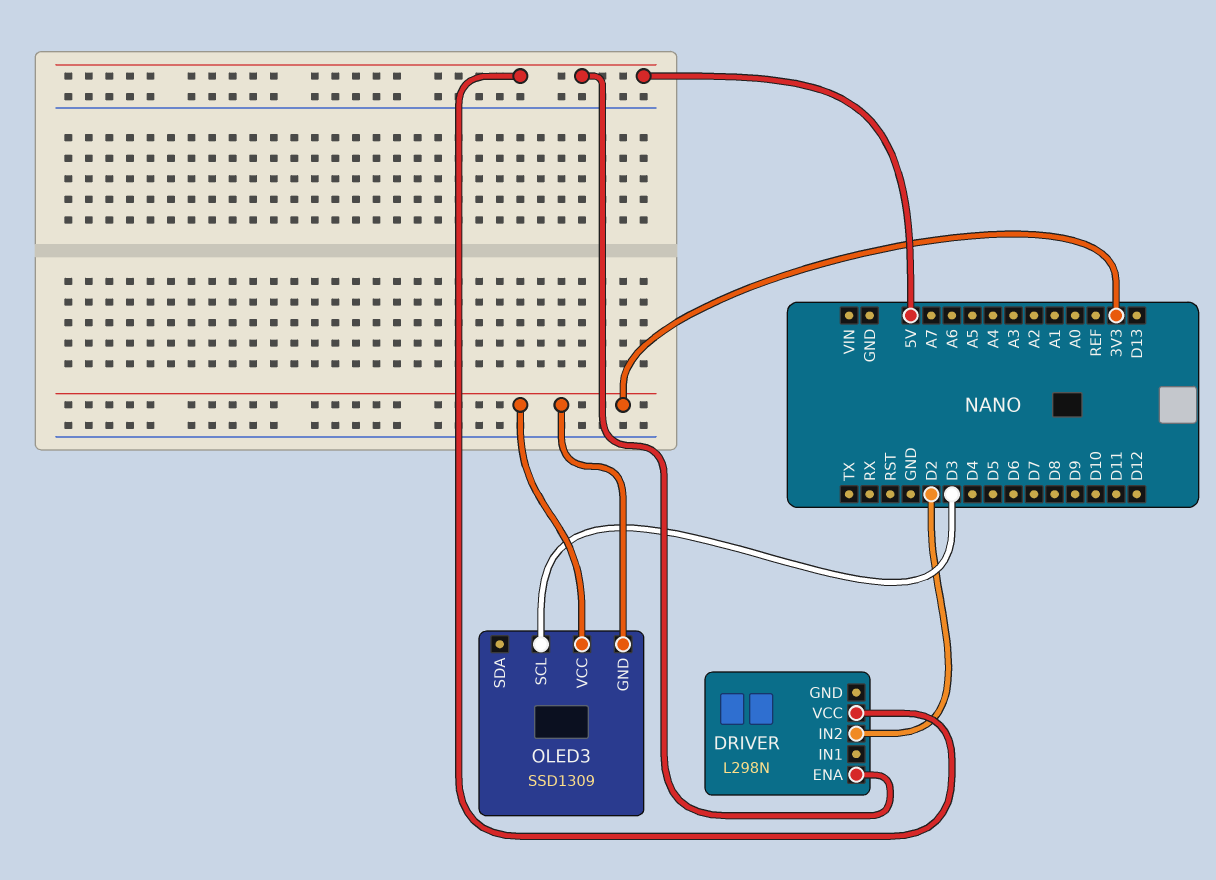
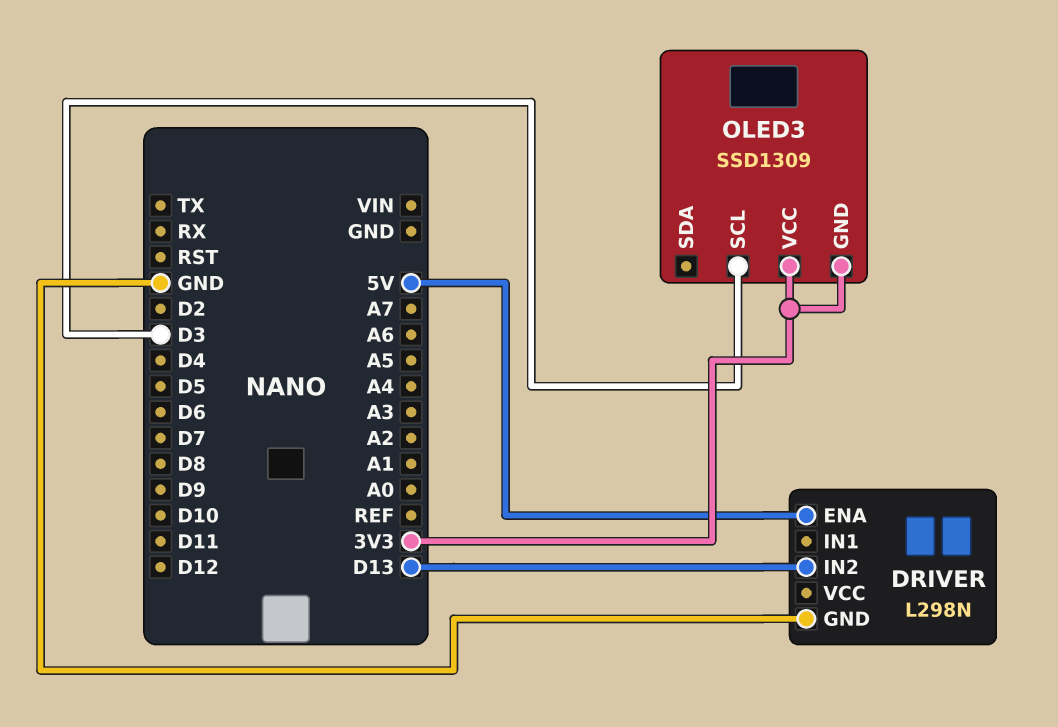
DRIVER pin GND: none -> GND
DRIVER pin IN2: D2 -> D13
DRIVER pin VCC: 5V -> none

